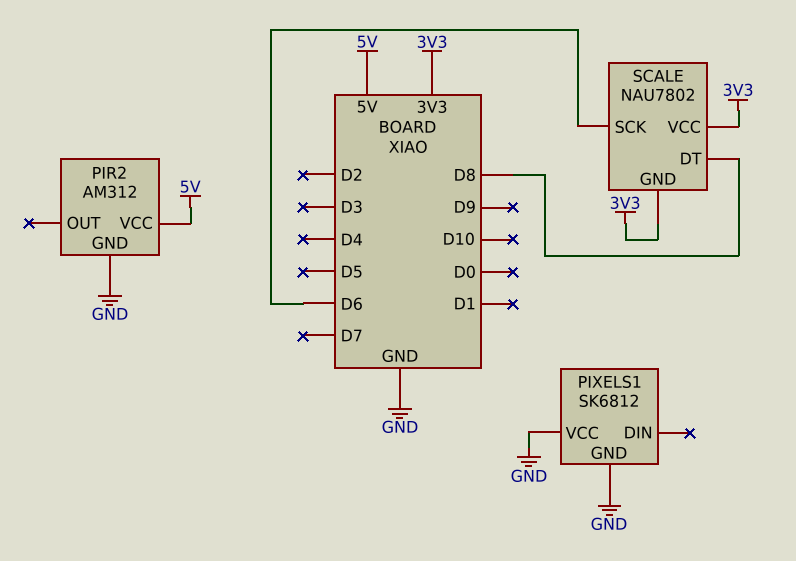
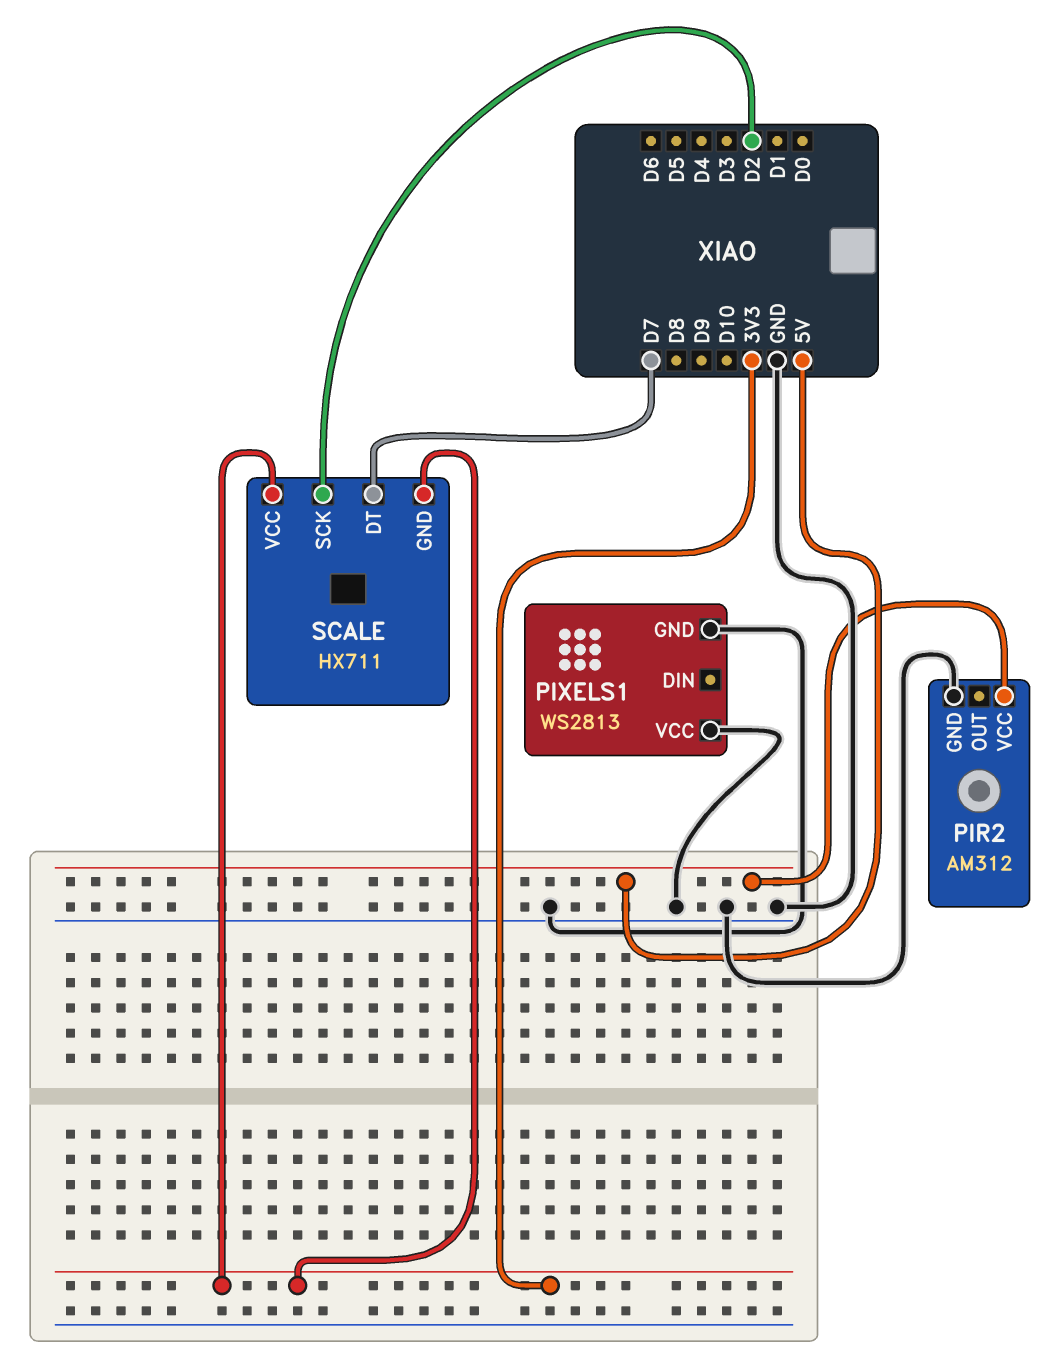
PIXELS1: SK6812 -> WS2813
SCALE: NAU7802 -> HX711
SCALE pin DT: D8 -> D7
SCALE pin SCK: D6 -> D2

